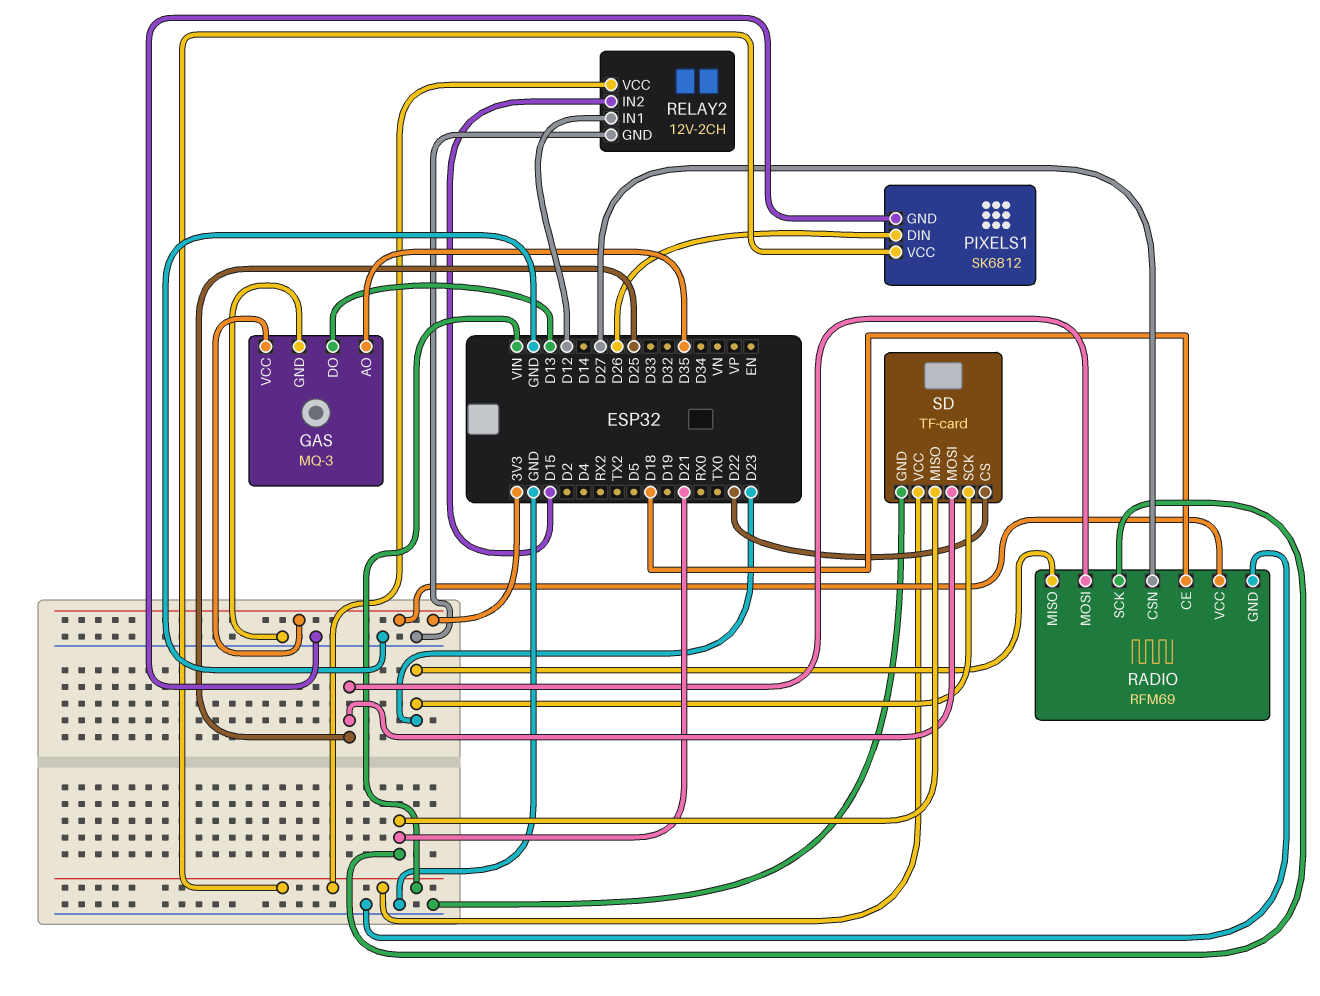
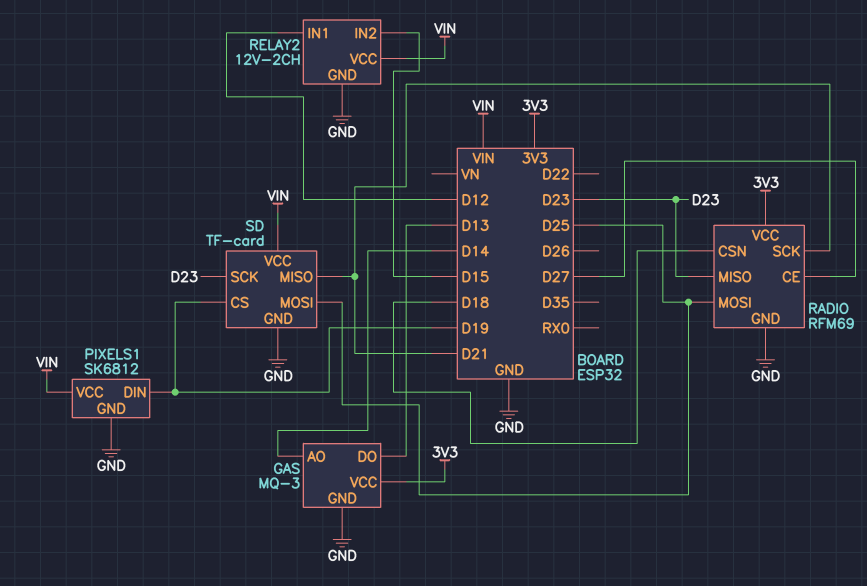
GAS pin AO: D35 -> D14
PIXELS1 pin DIN: D26 -> D19
RADIO pin CE: D18 -> D27
RADIO pin CSN: D27 -> D18
SD pin CS: D22 -> D19

